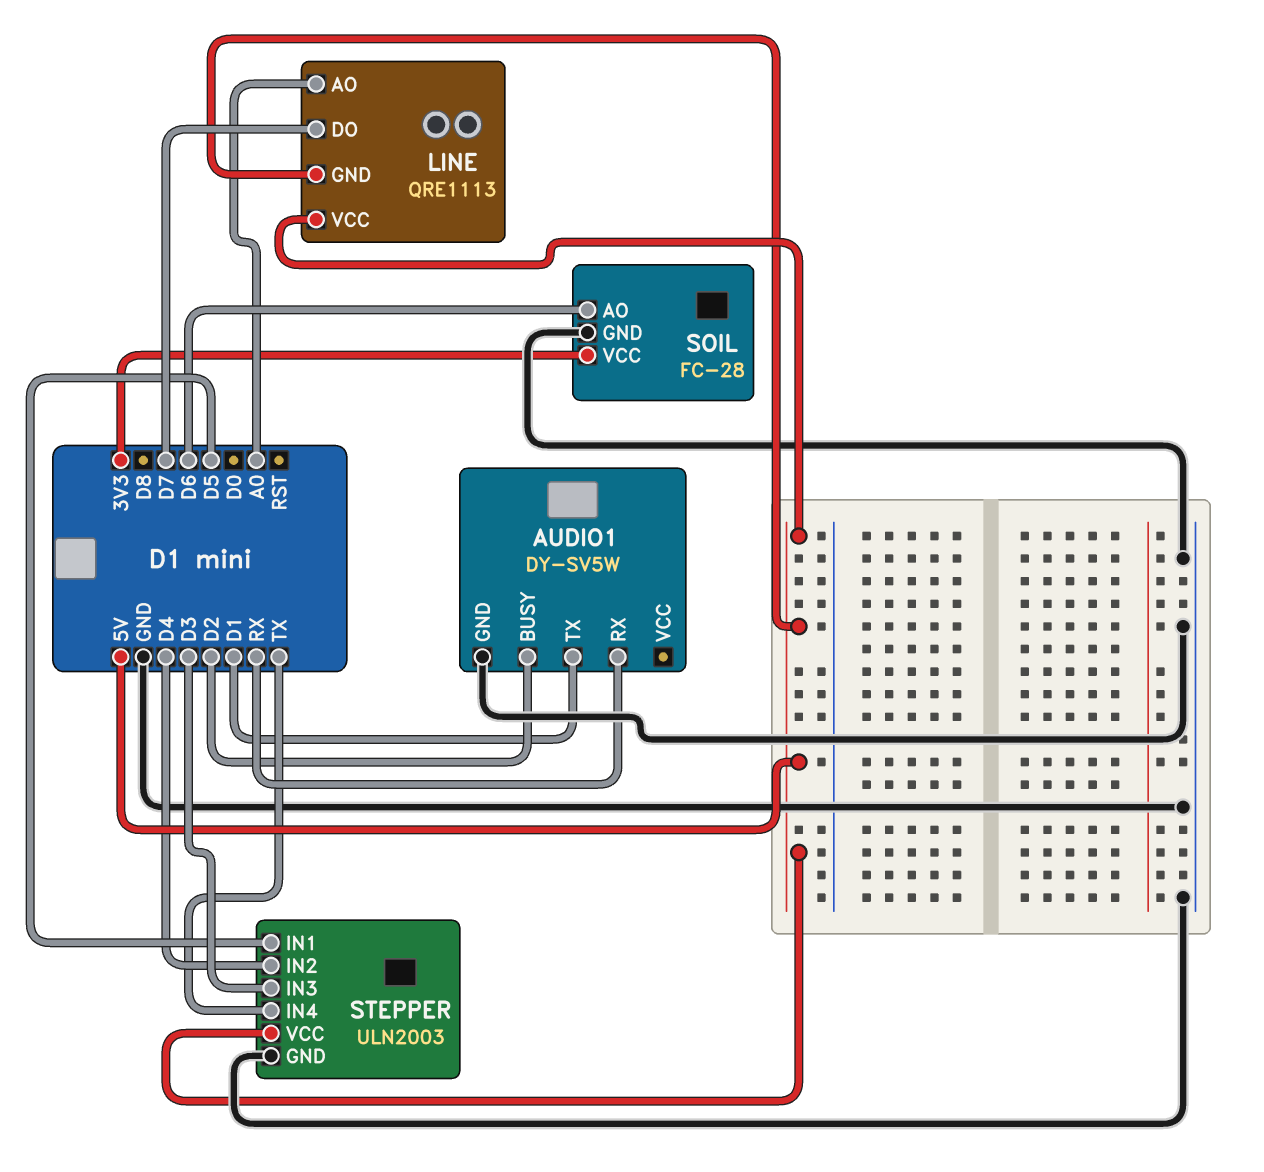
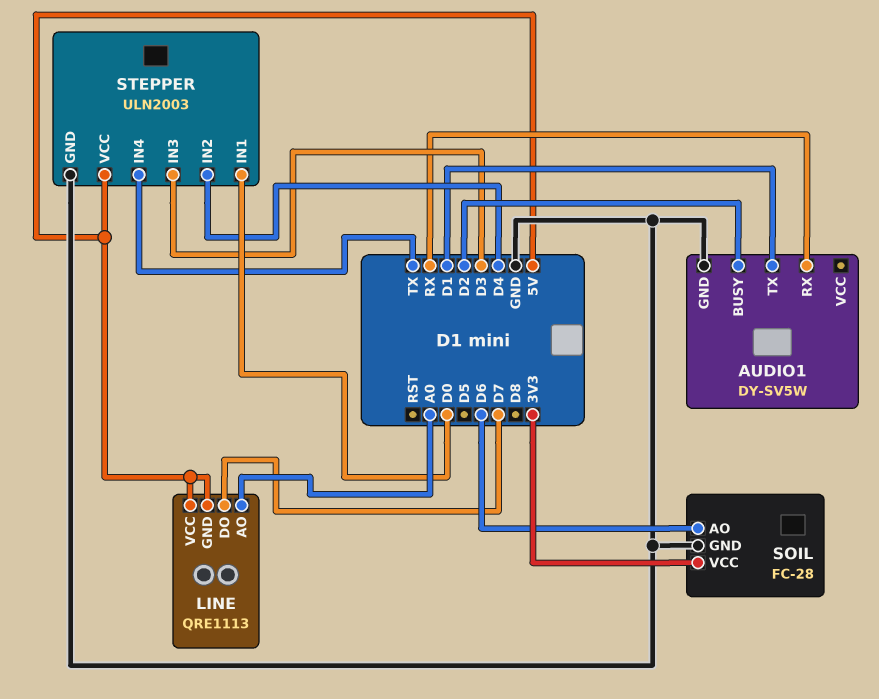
STEPPER pin IN1: D5 -> D0

